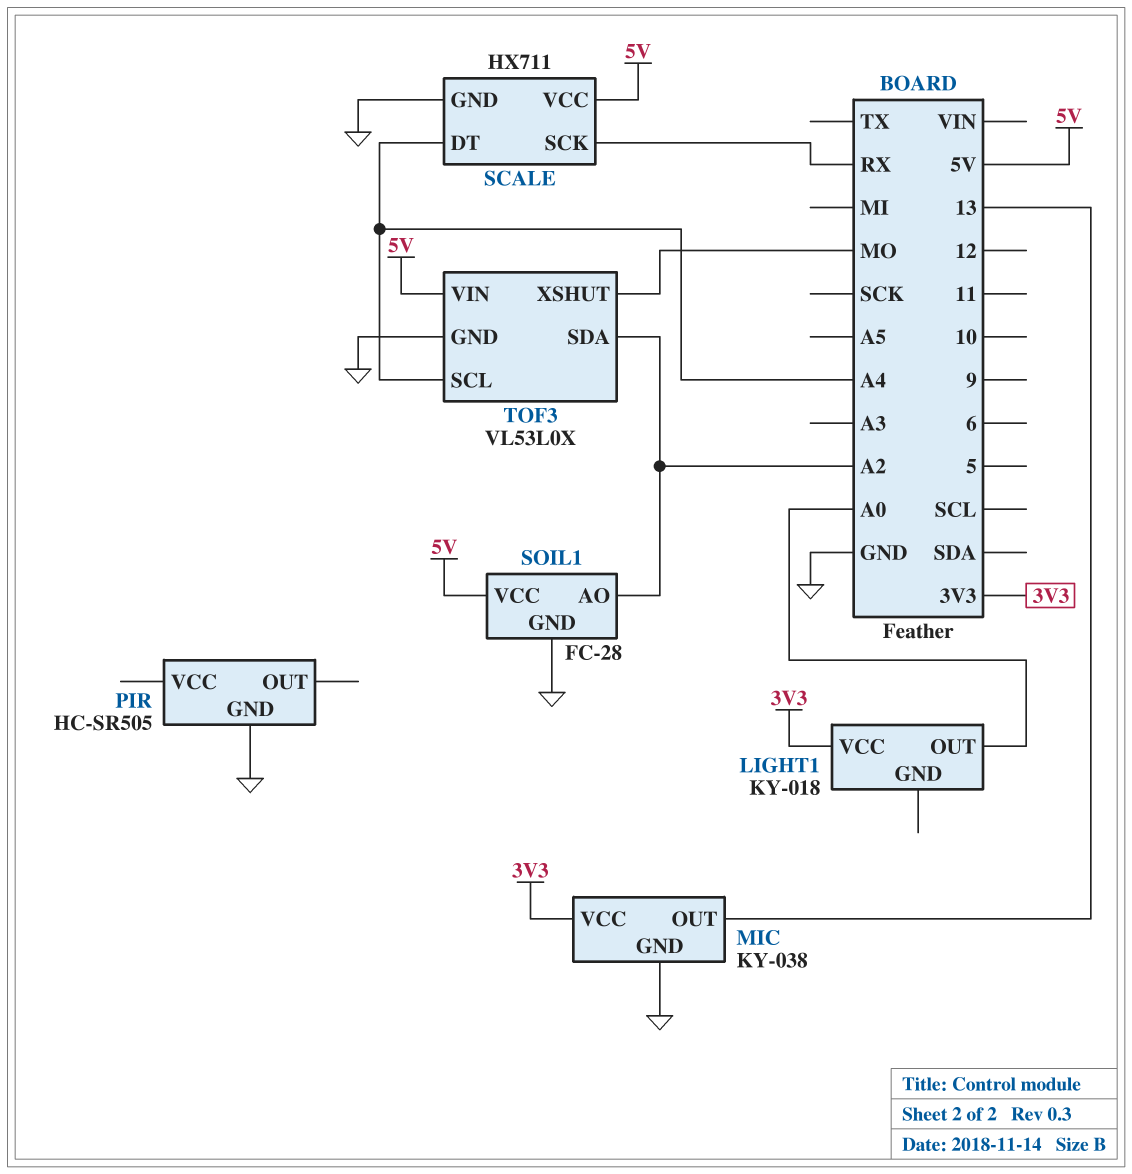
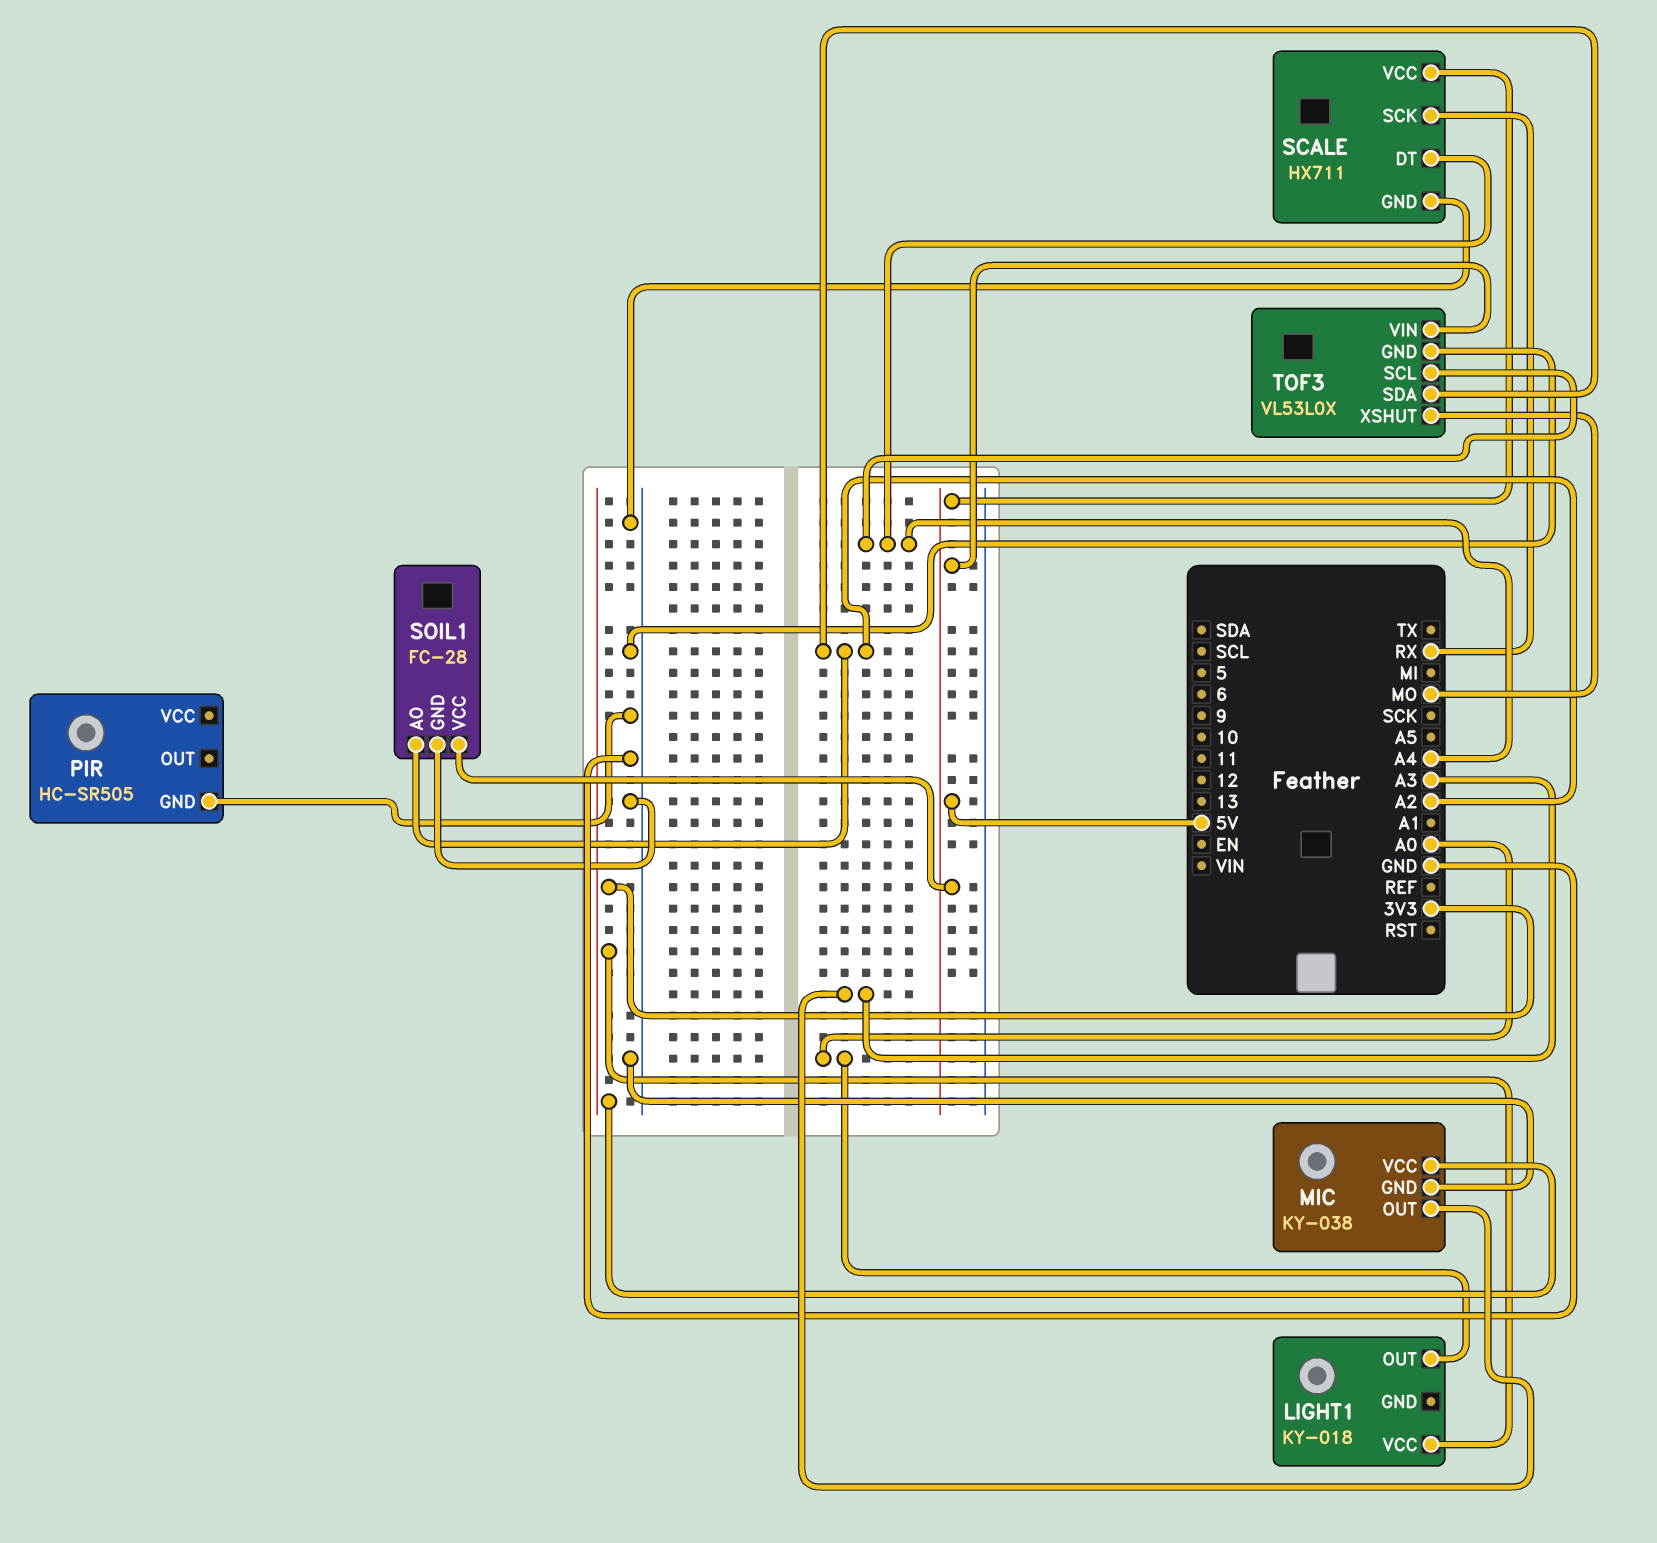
MIC pin OUT: 13 -> A3

